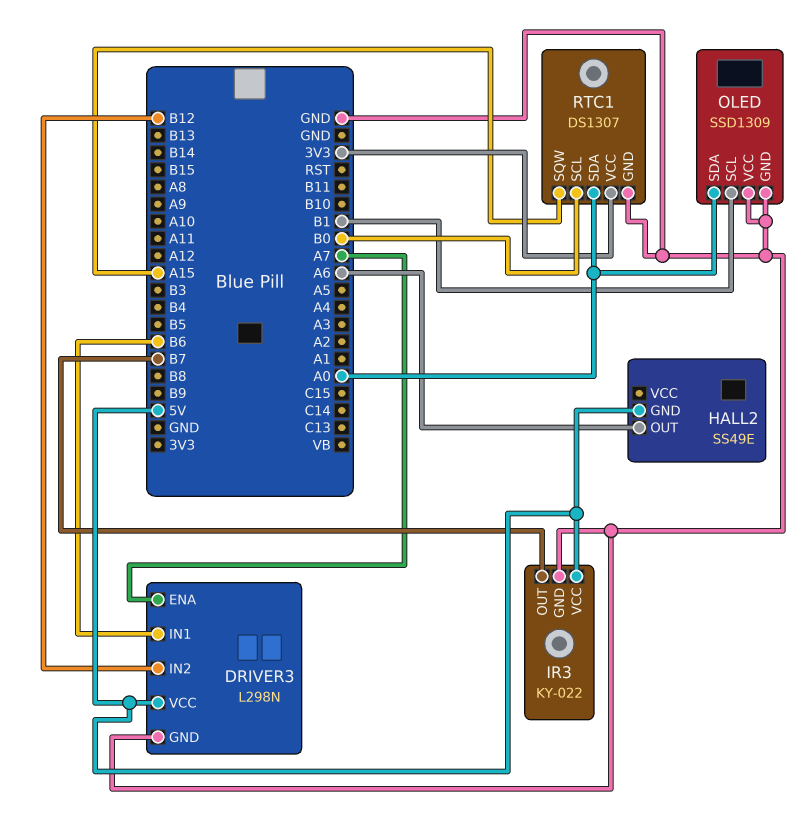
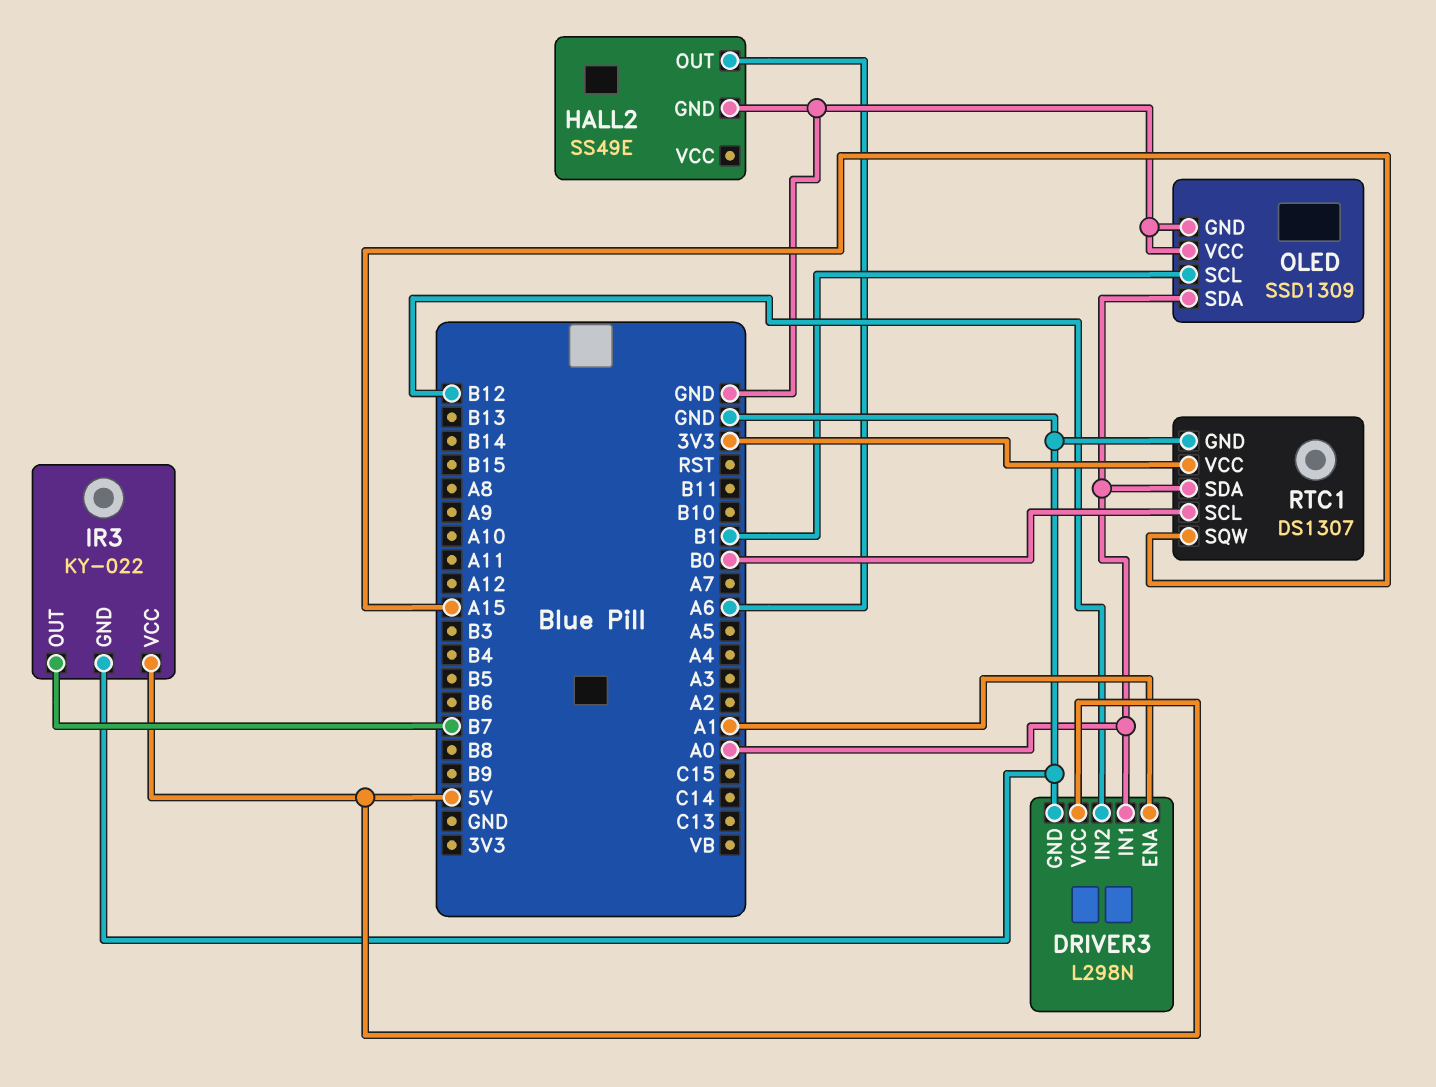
DRIVER3 pin ENA: A7 -> A1
DRIVER3 pin IN1: B6 -> A0
HALL2 pin GND: 5V -> GND

